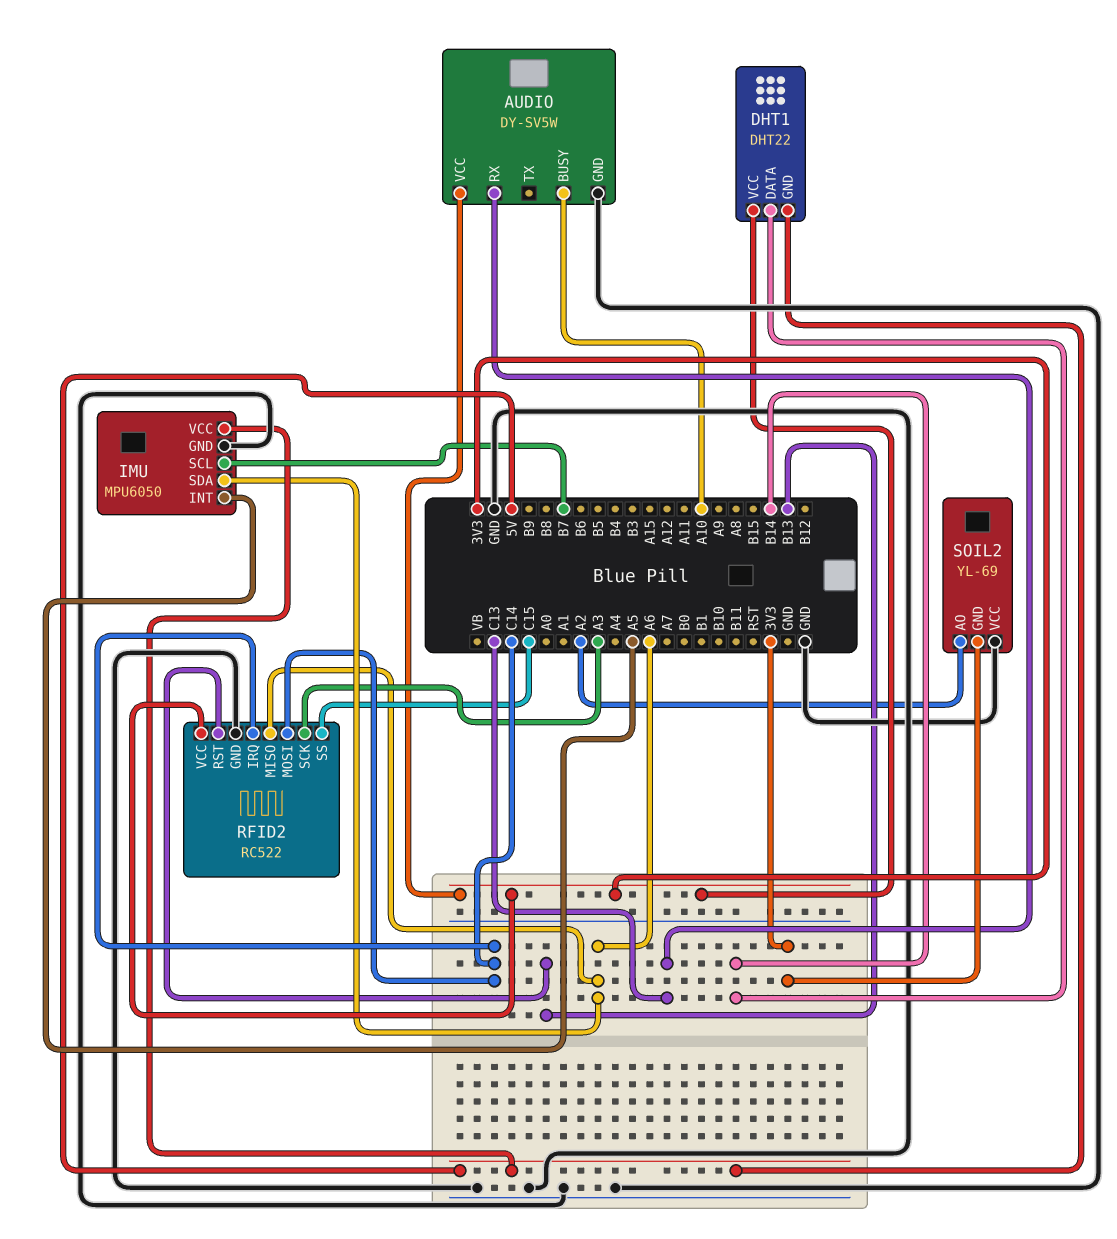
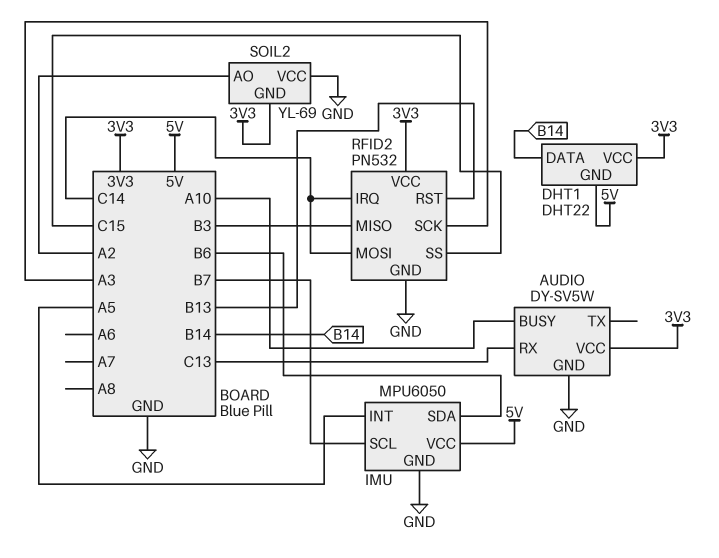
IMU pin SDA: A6 -> B6
RFID2: RC522 -> PN532
RFID2 pin MISO: A6 -> B3

